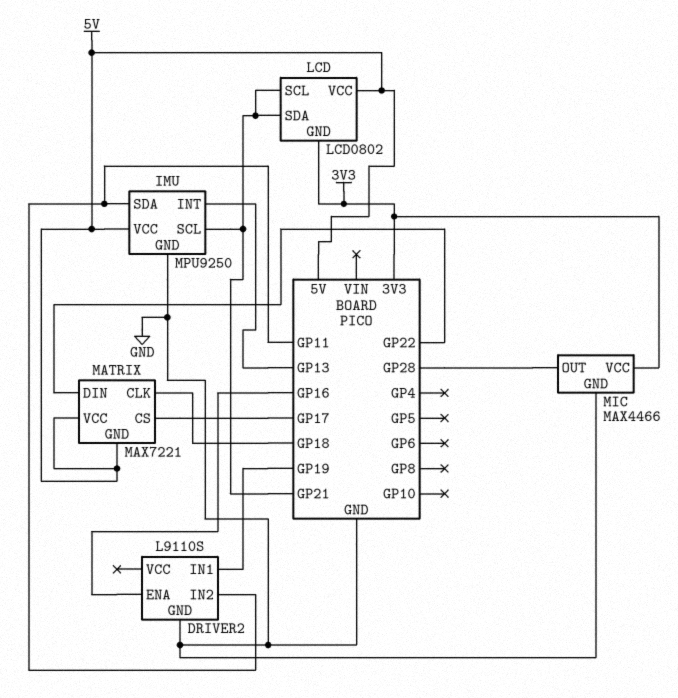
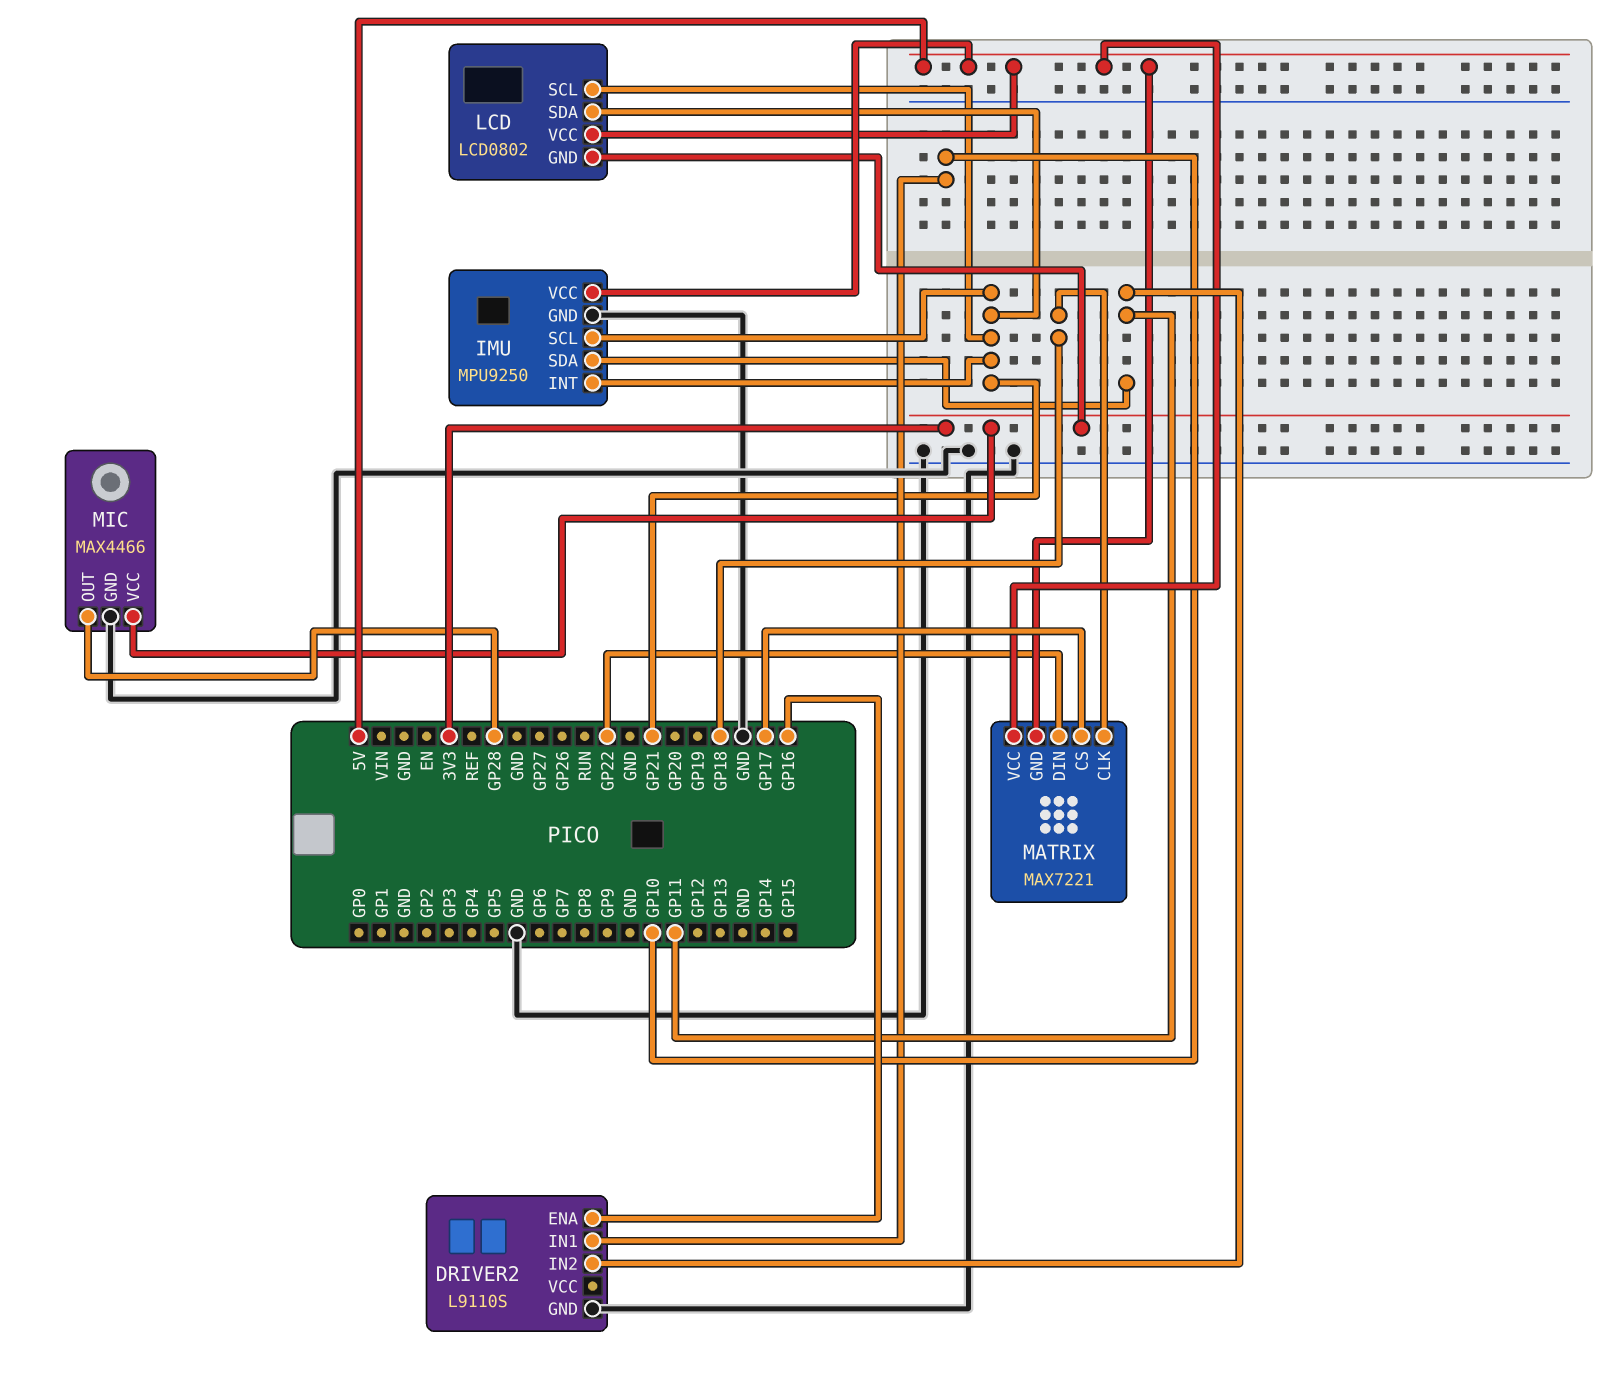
DRIVER2 pin IN1: GP19 -> GP10
IMU pin INT: GP13 -> GP21

